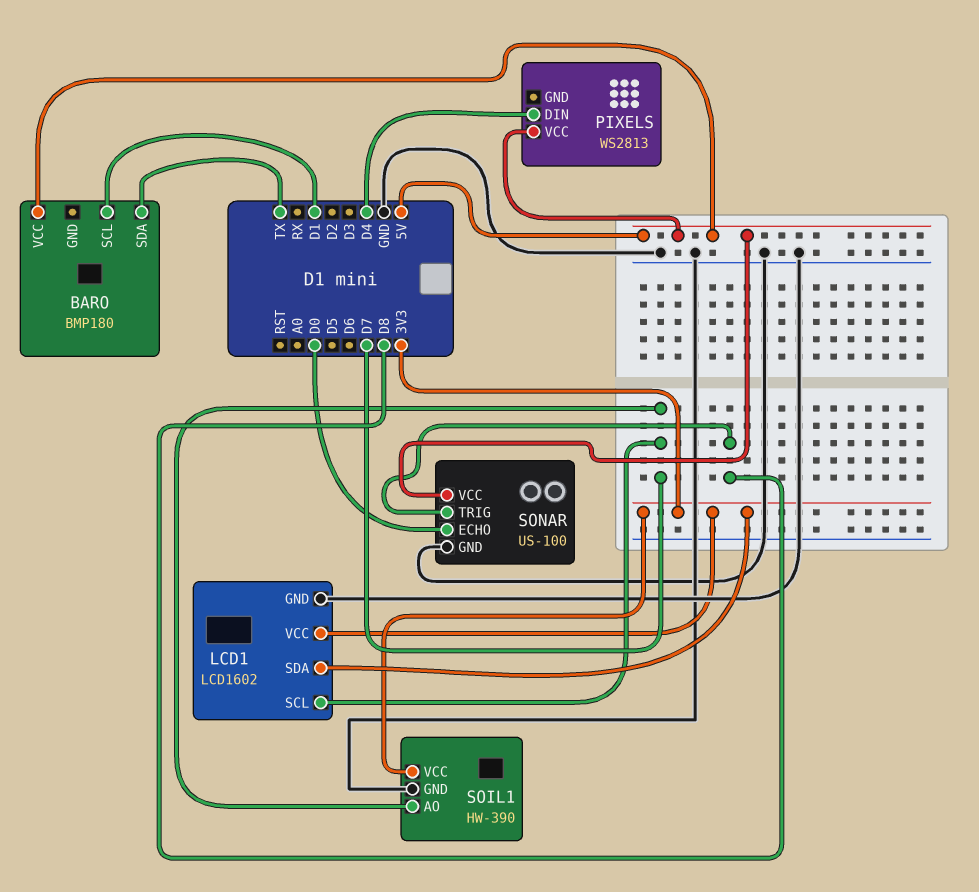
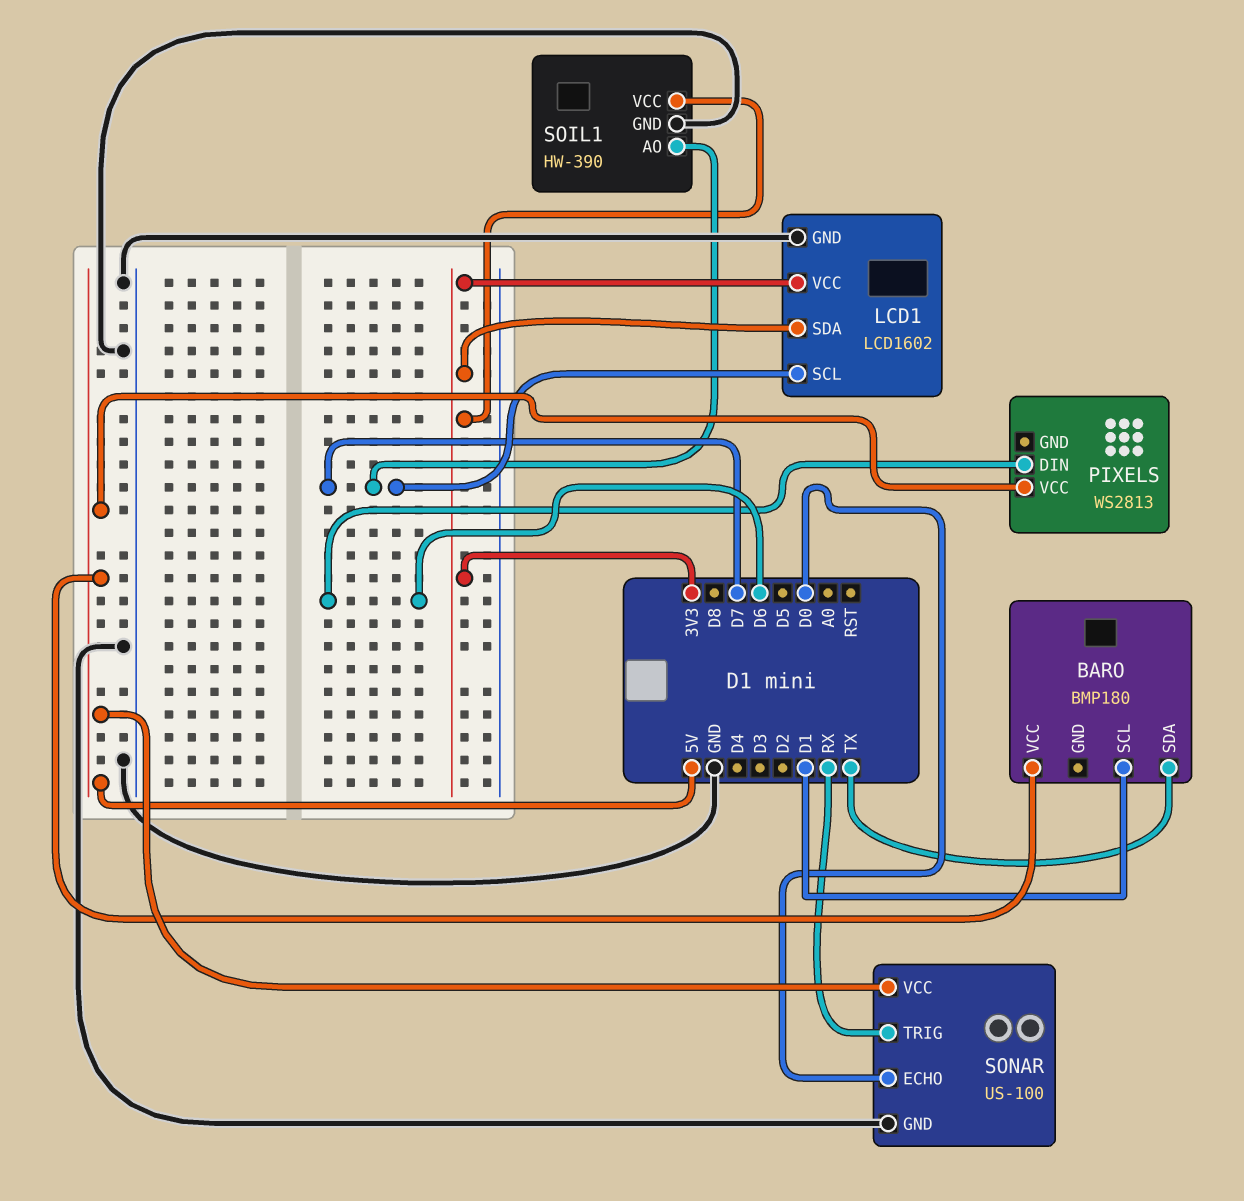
PIXELS pin DIN: D4 -> D6
SONAR pin TRIG: D8 -> RX

